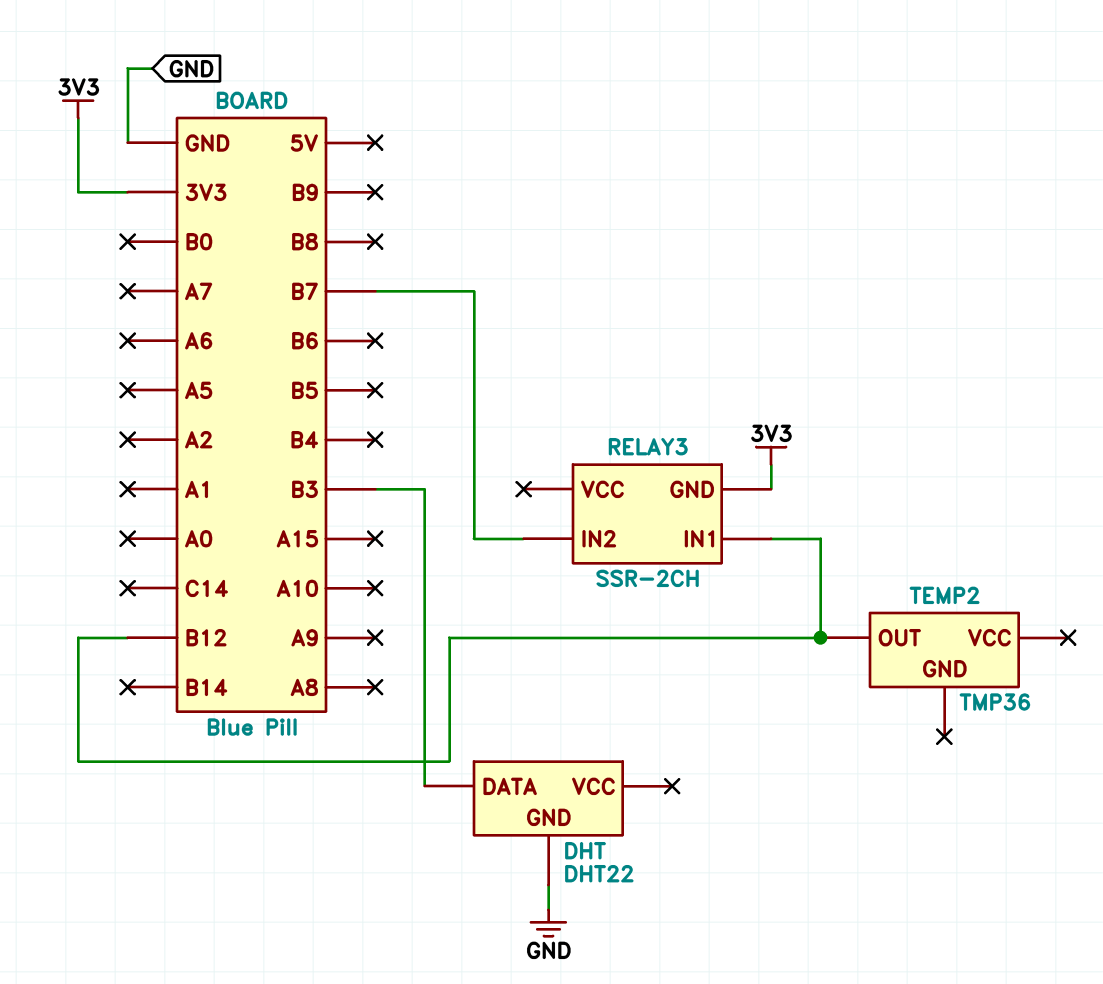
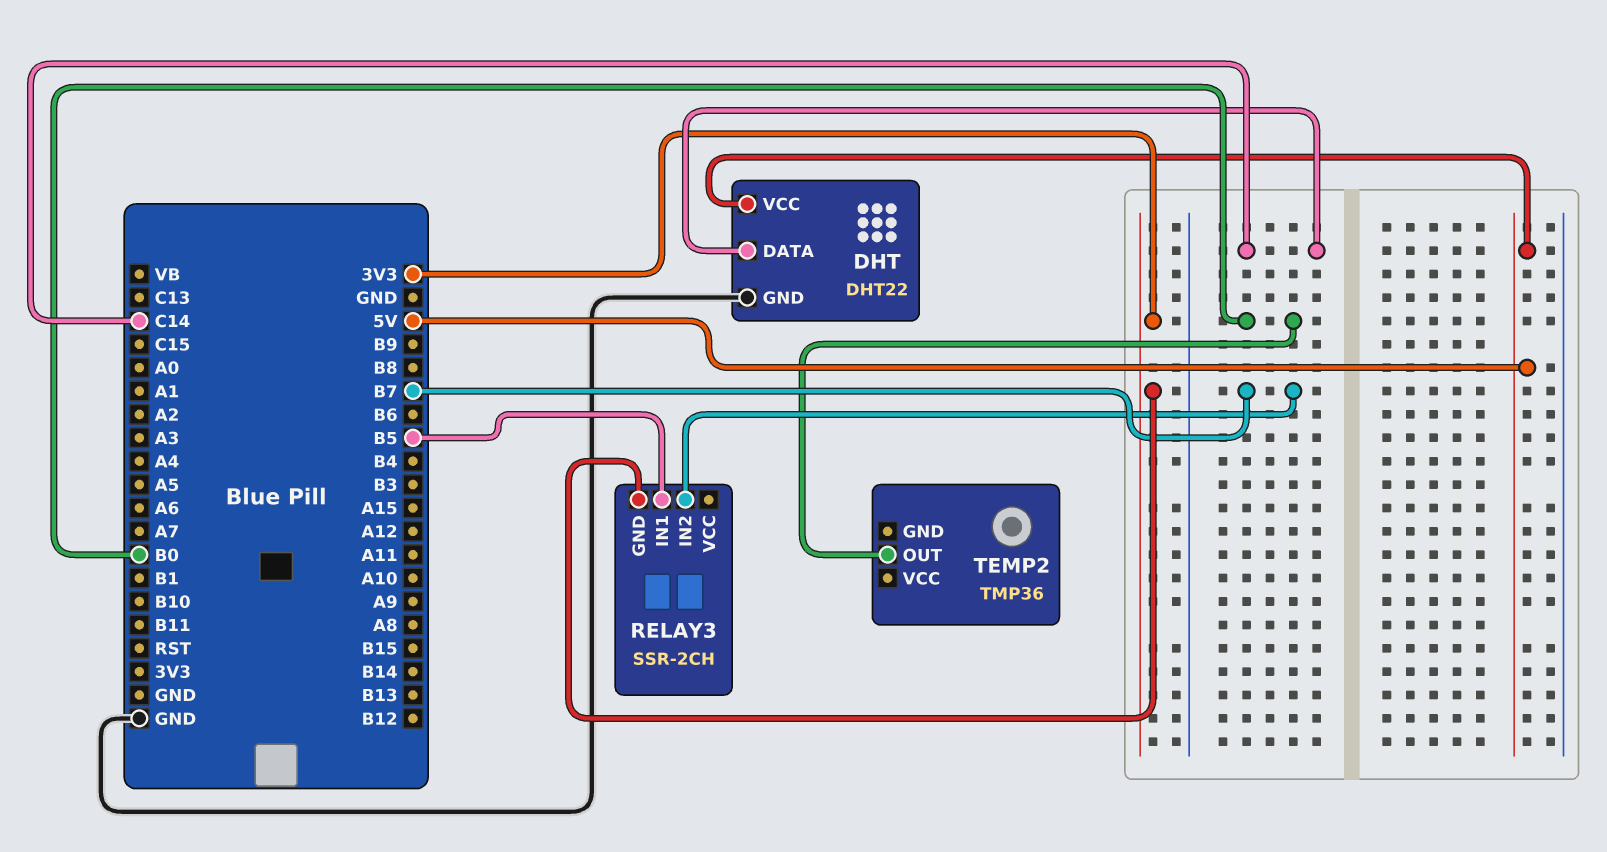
DHT pin DATA: B3 -> C14
DHT pin VCC: none -> 5V
RELAY3 pin IN1: B12 -> B5
TEMP2 pin OUT: B12 -> B0

